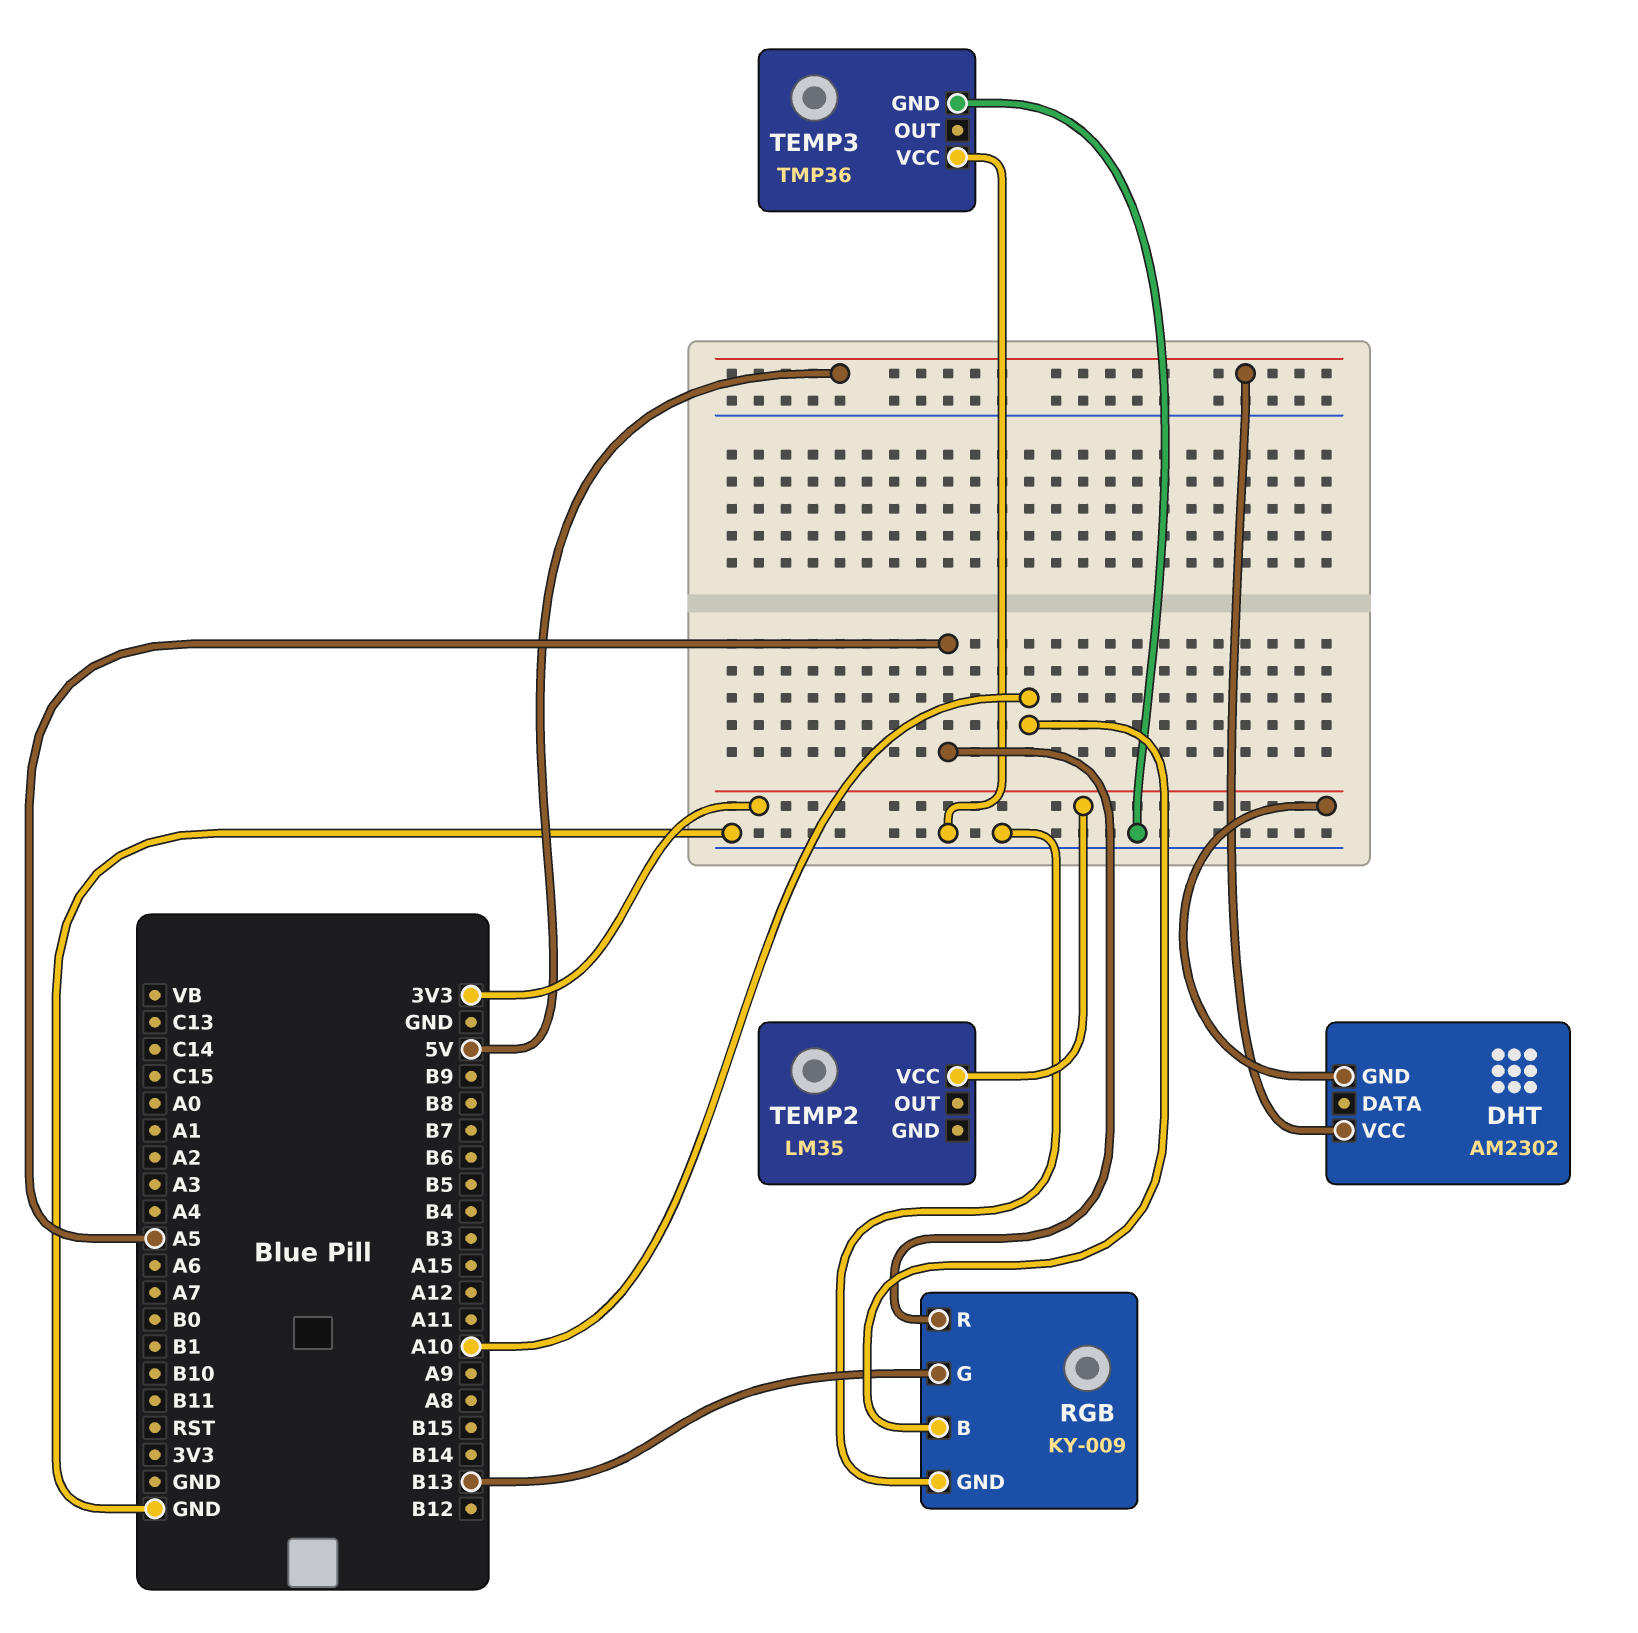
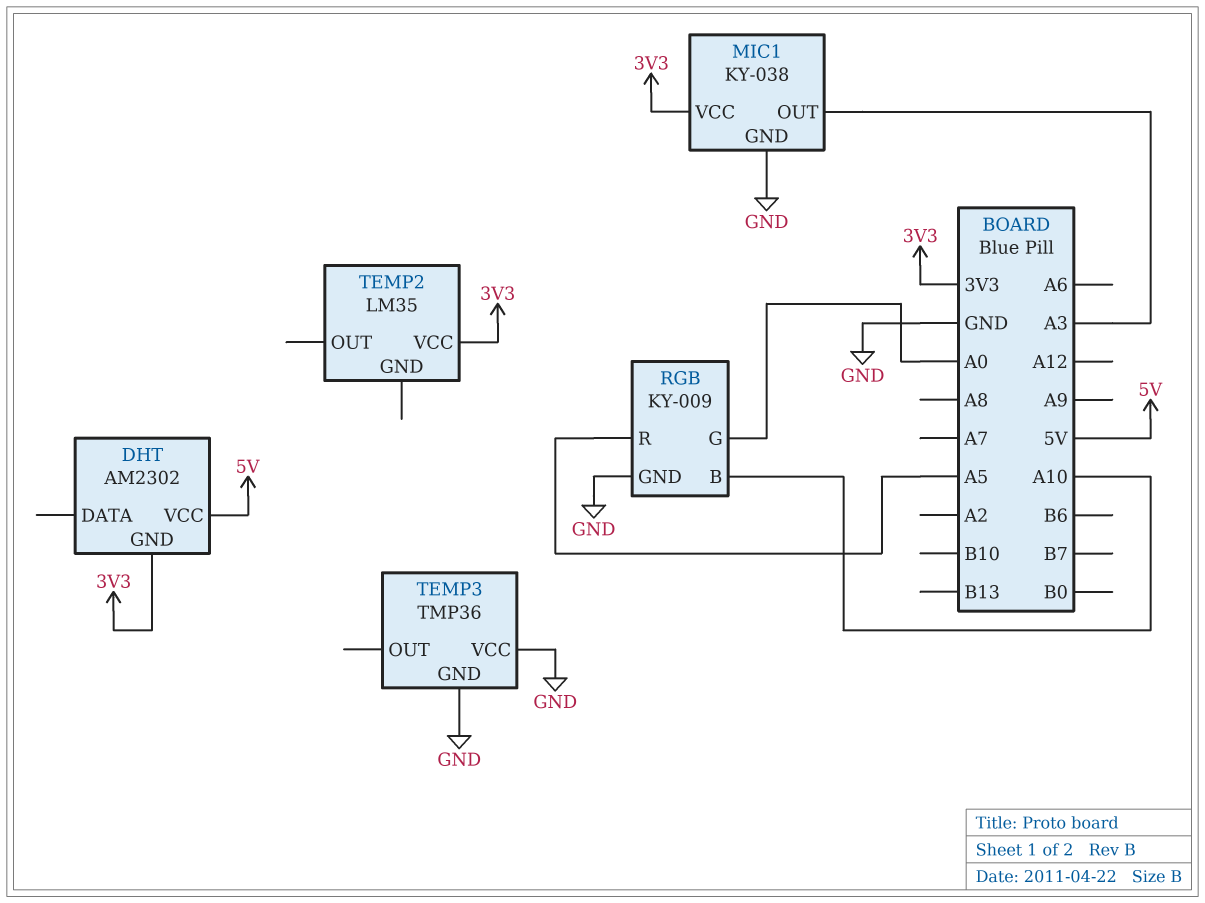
MIC1: none -> KY-038
MIC1 pin GND: none -> GND
MIC1 pin OUT: none -> A3
MIC1 pin VCC: none -> 3V3
RGB pin G: B13 -> A0

